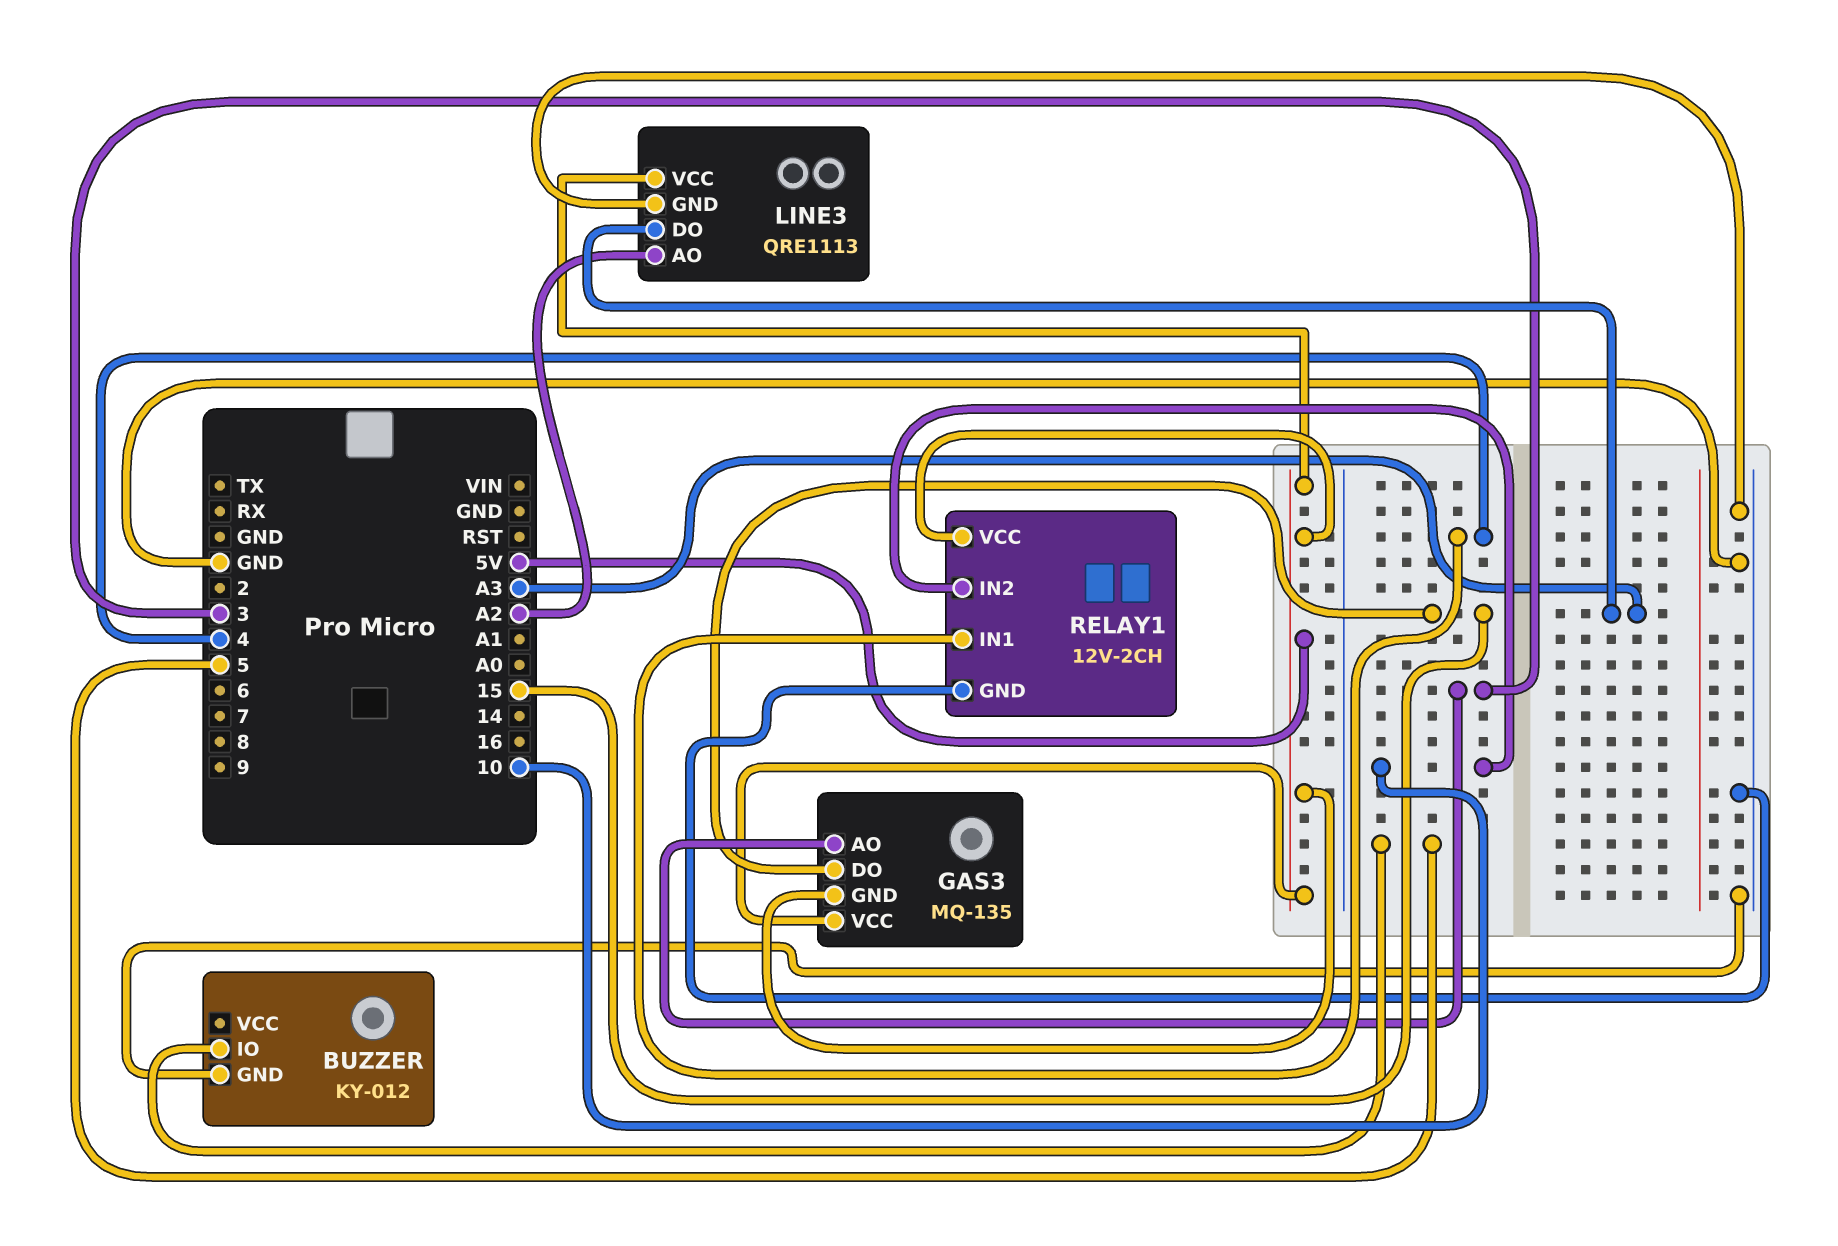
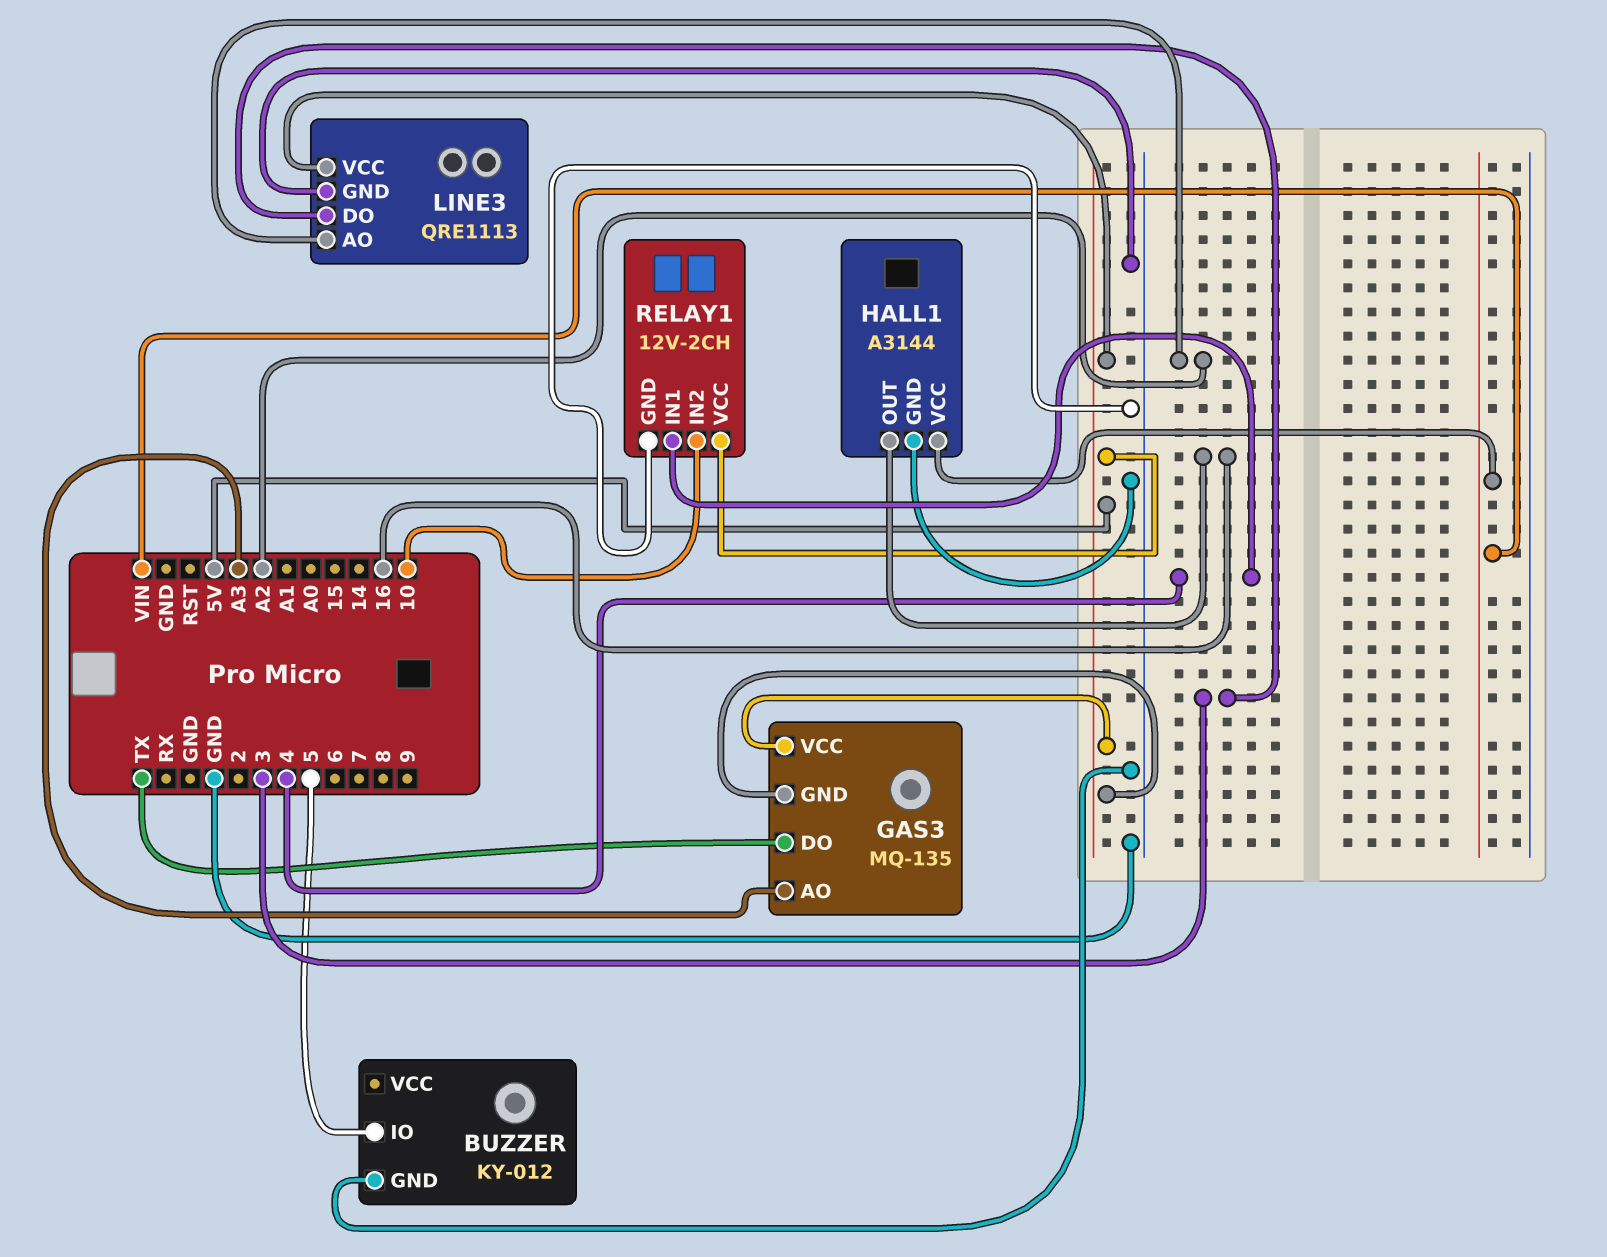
GAS3 pin AO: 3 -> A3
GAS3 pin DO: 15 -> TX
HALL1: none -> A3144
HALL1 pin GND: none -> GND
HALL1 pin OUT: none -> 16
HALL1 pin VCC: none -> VIN
LINE3 pin DO: A3 -> 3

